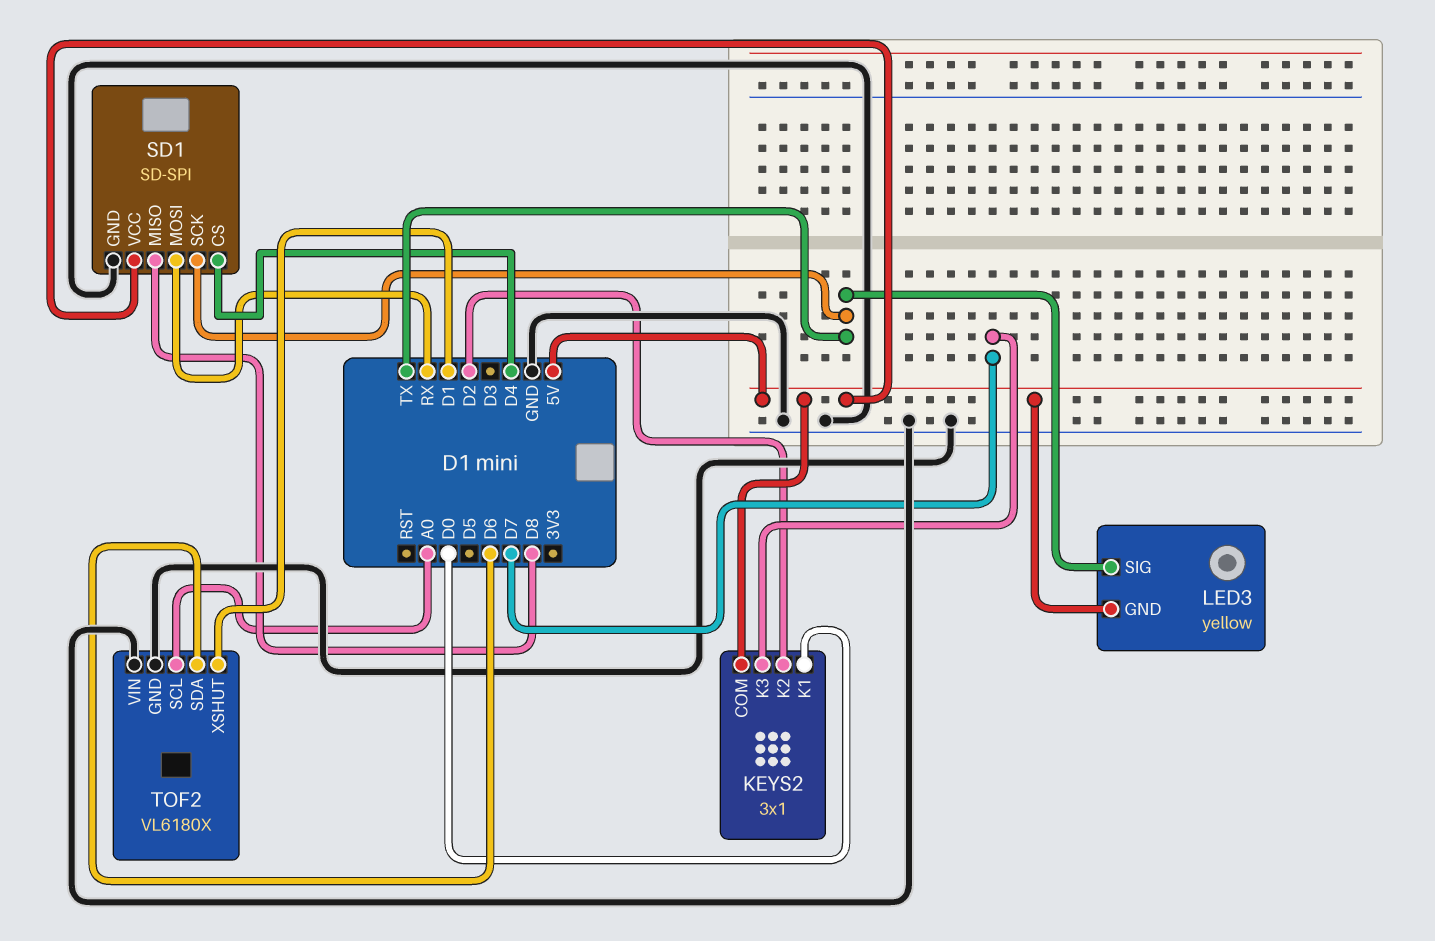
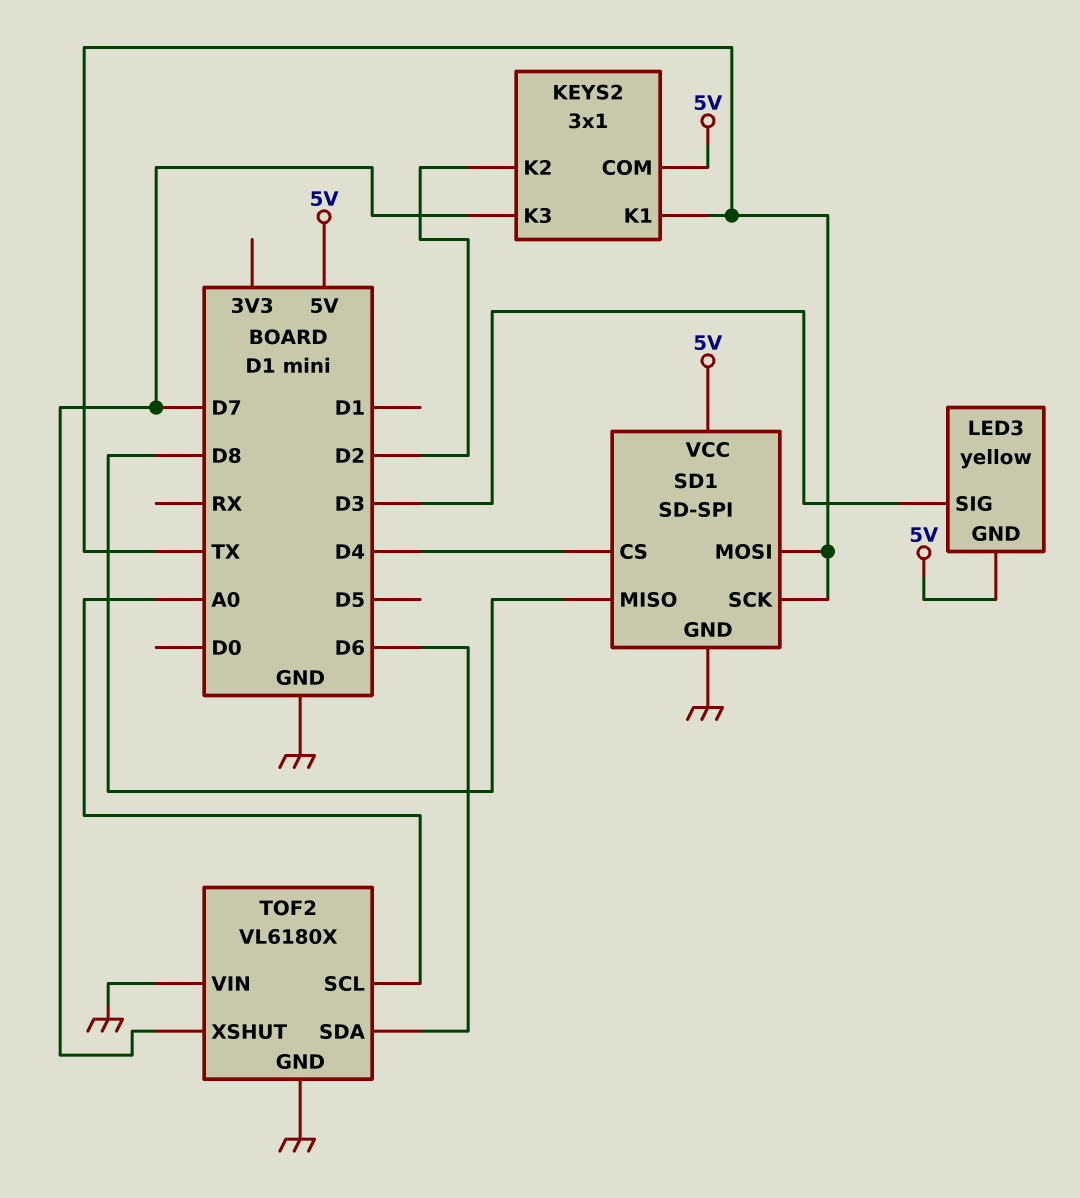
KEYS2 pin K1: D0 -> TX
LED3 pin SIG: TX -> D3
SD1 pin MOSI: RX -> TX
TOF2 pin XSHUT: D1 -> D7

